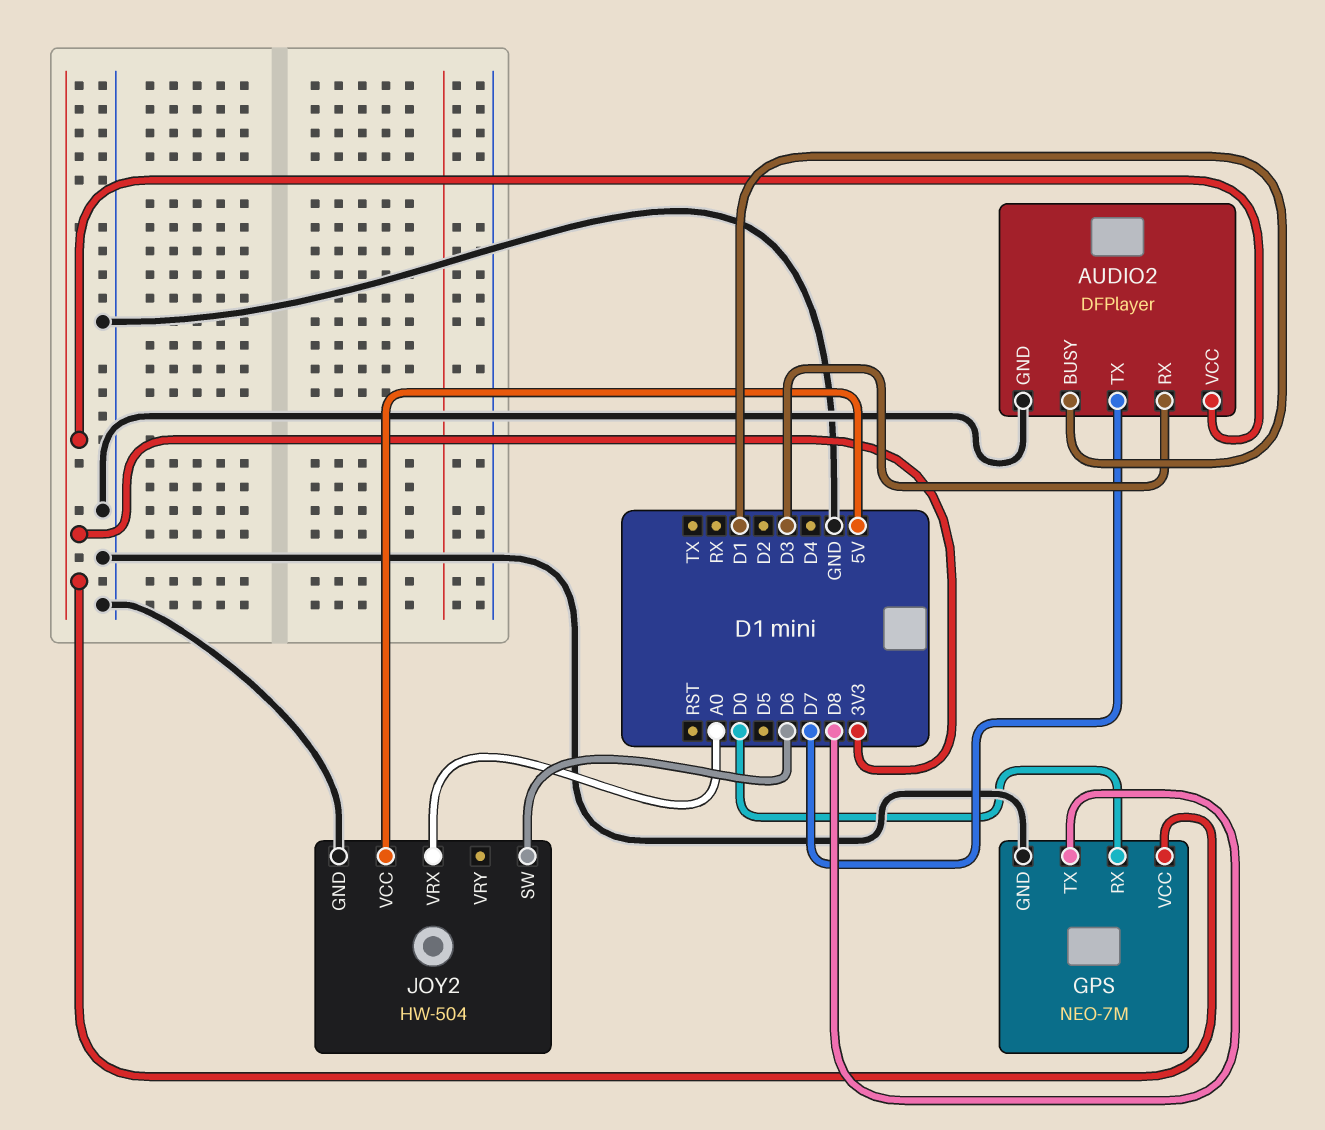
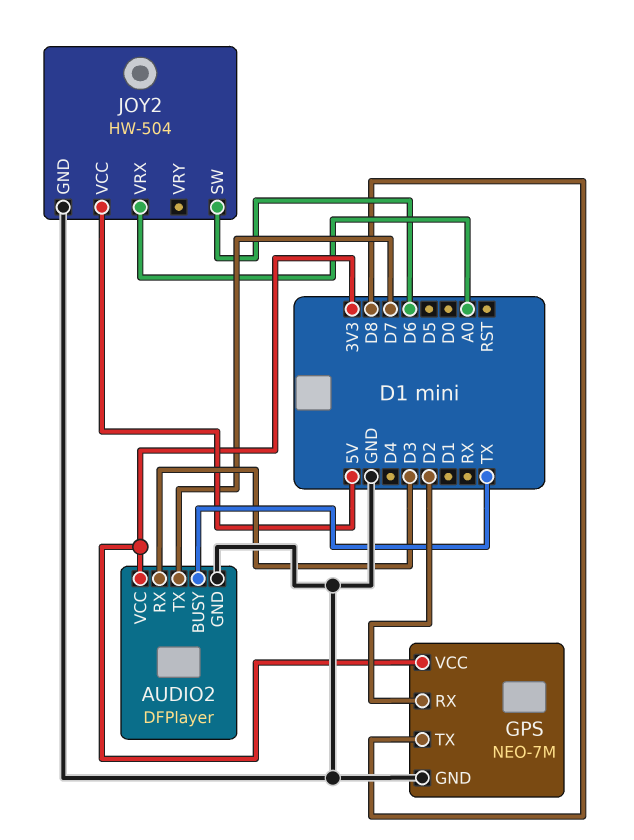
AUDIO2 pin BUSY: D1 -> TX
GPS pin RX: D0 -> D2

